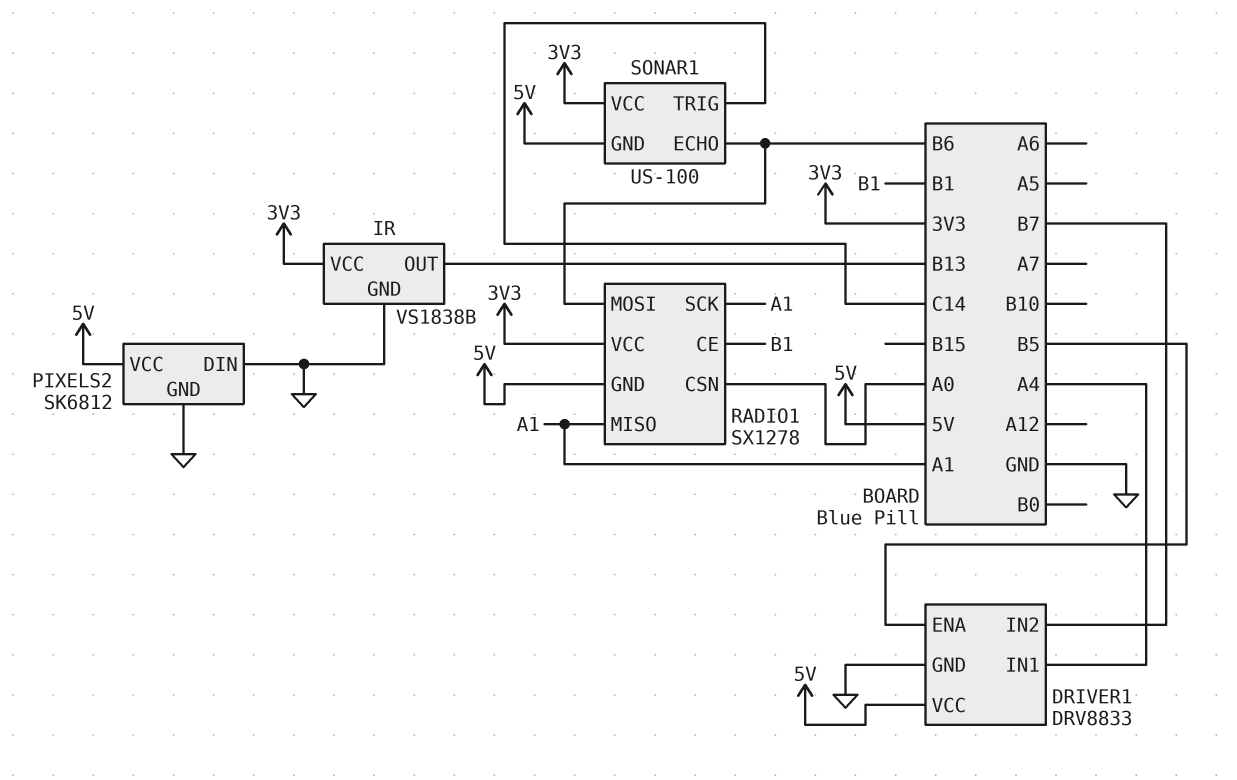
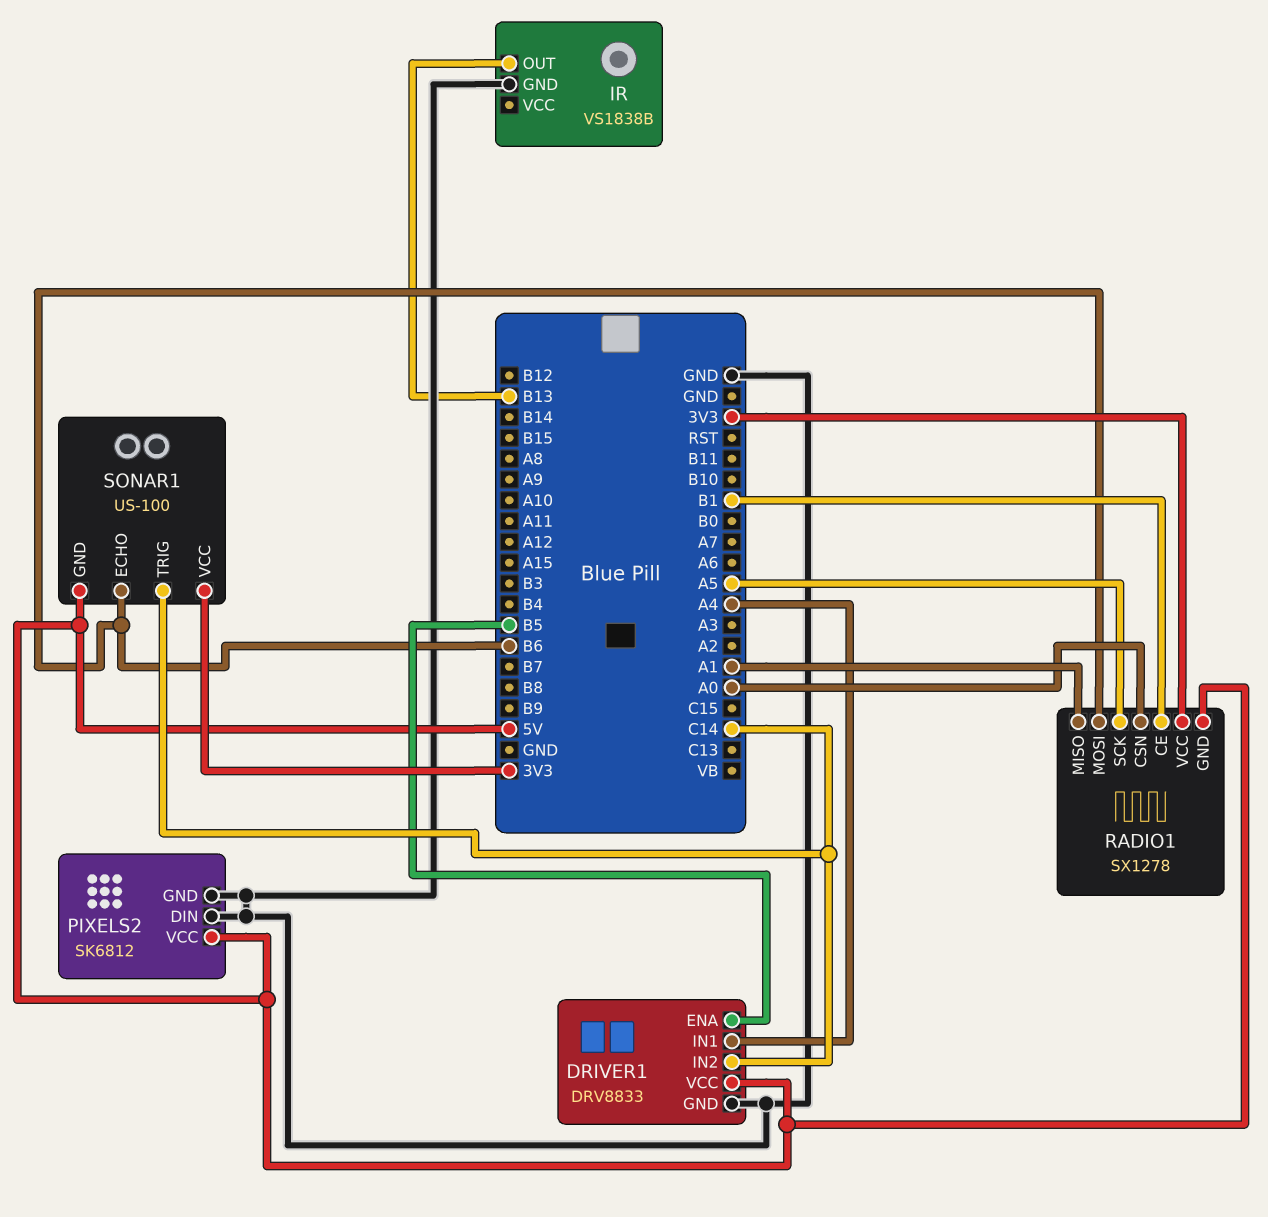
DRIVER1 pin IN2: B7 -> C14
IR pin VCC: 3V3 -> none
RADIO1 pin SCK: A1 -> A5

